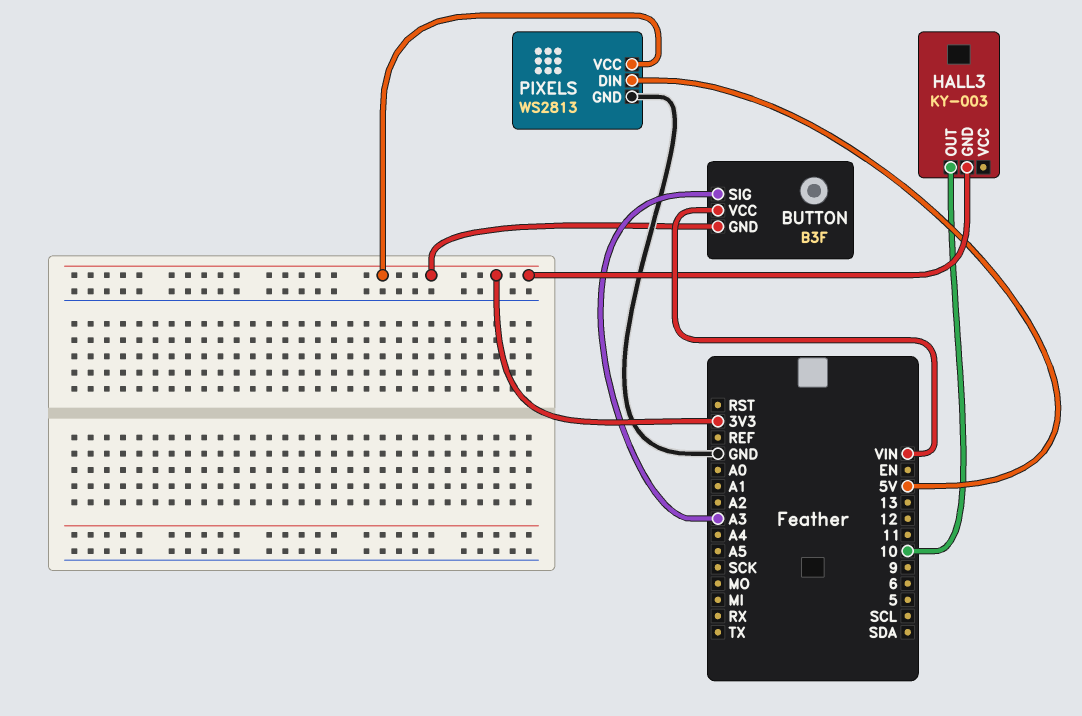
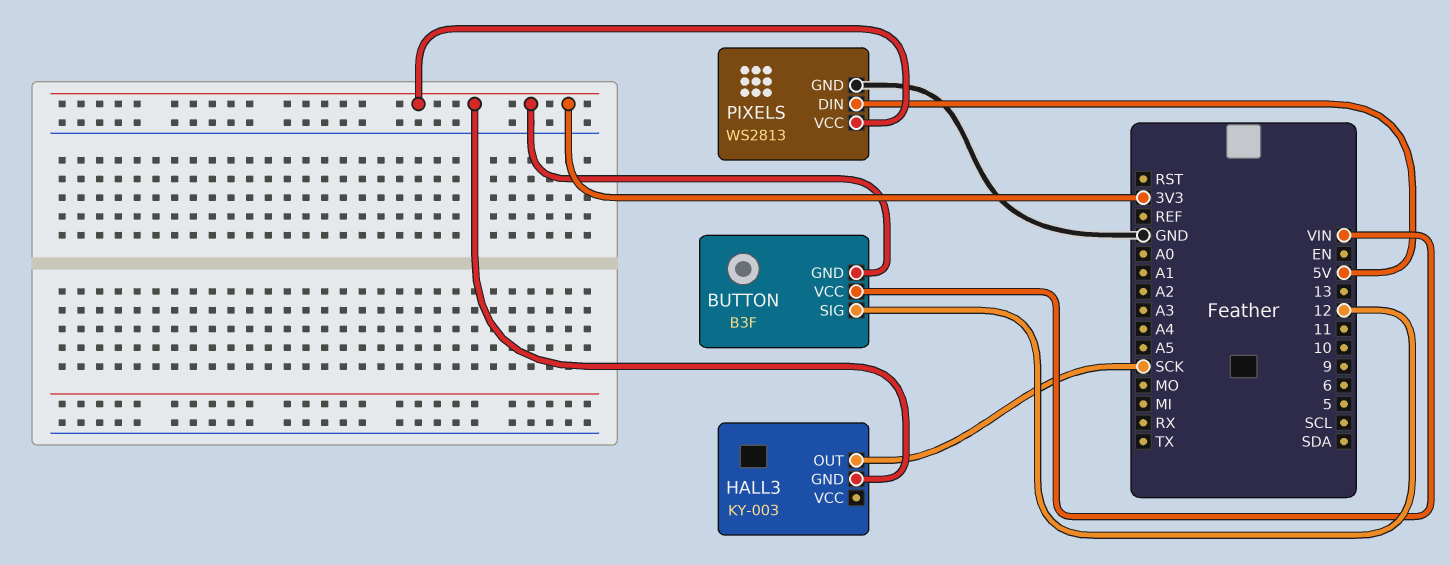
BUTTON pin SIG: A3 -> 12
HALL3 pin OUT: 10 -> SCK

